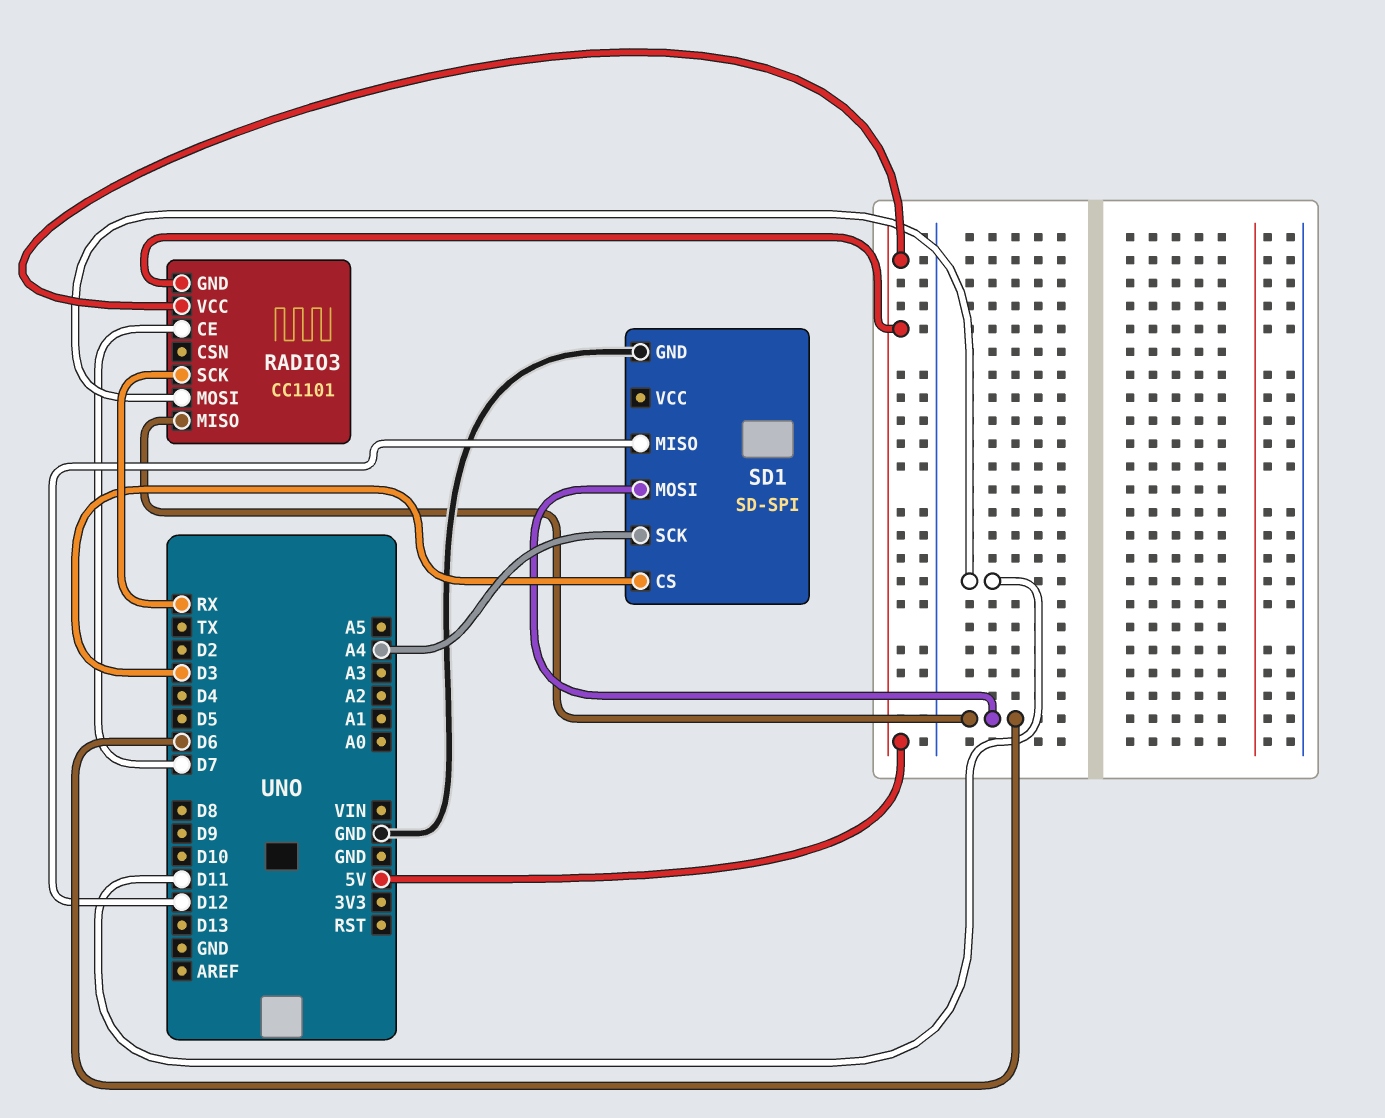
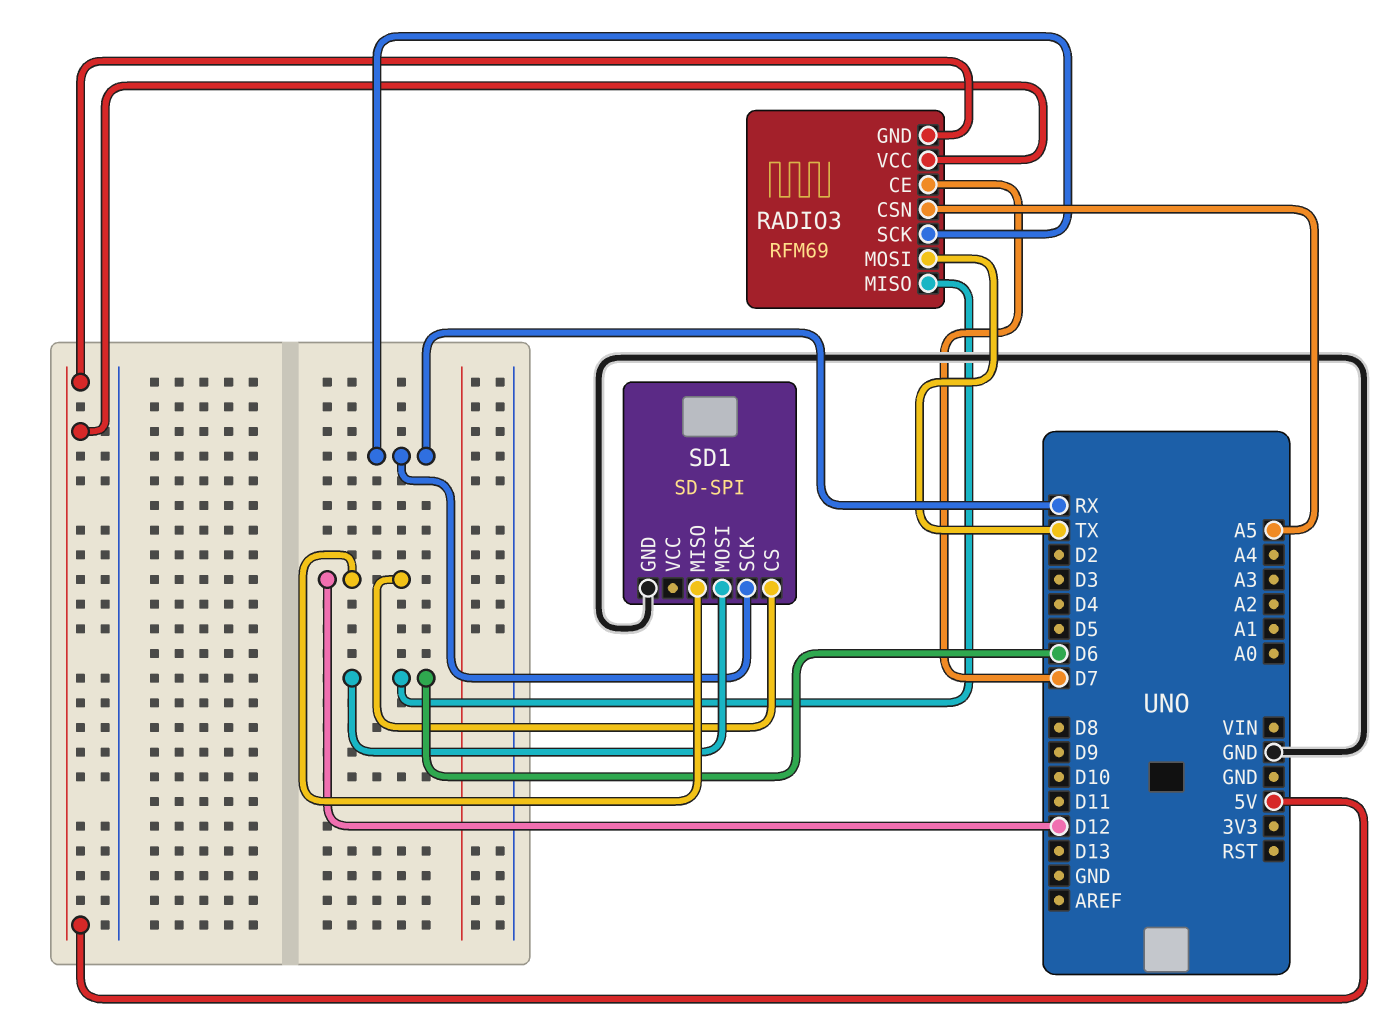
RADIO3: CC1101 -> RFM69
RADIO3 pin CSN: none -> A5
RADIO3 pin MOSI: D11 -> TX
SD1 pin CS: D3 -> D12
SD1 pin SCK: A4 -> RX

